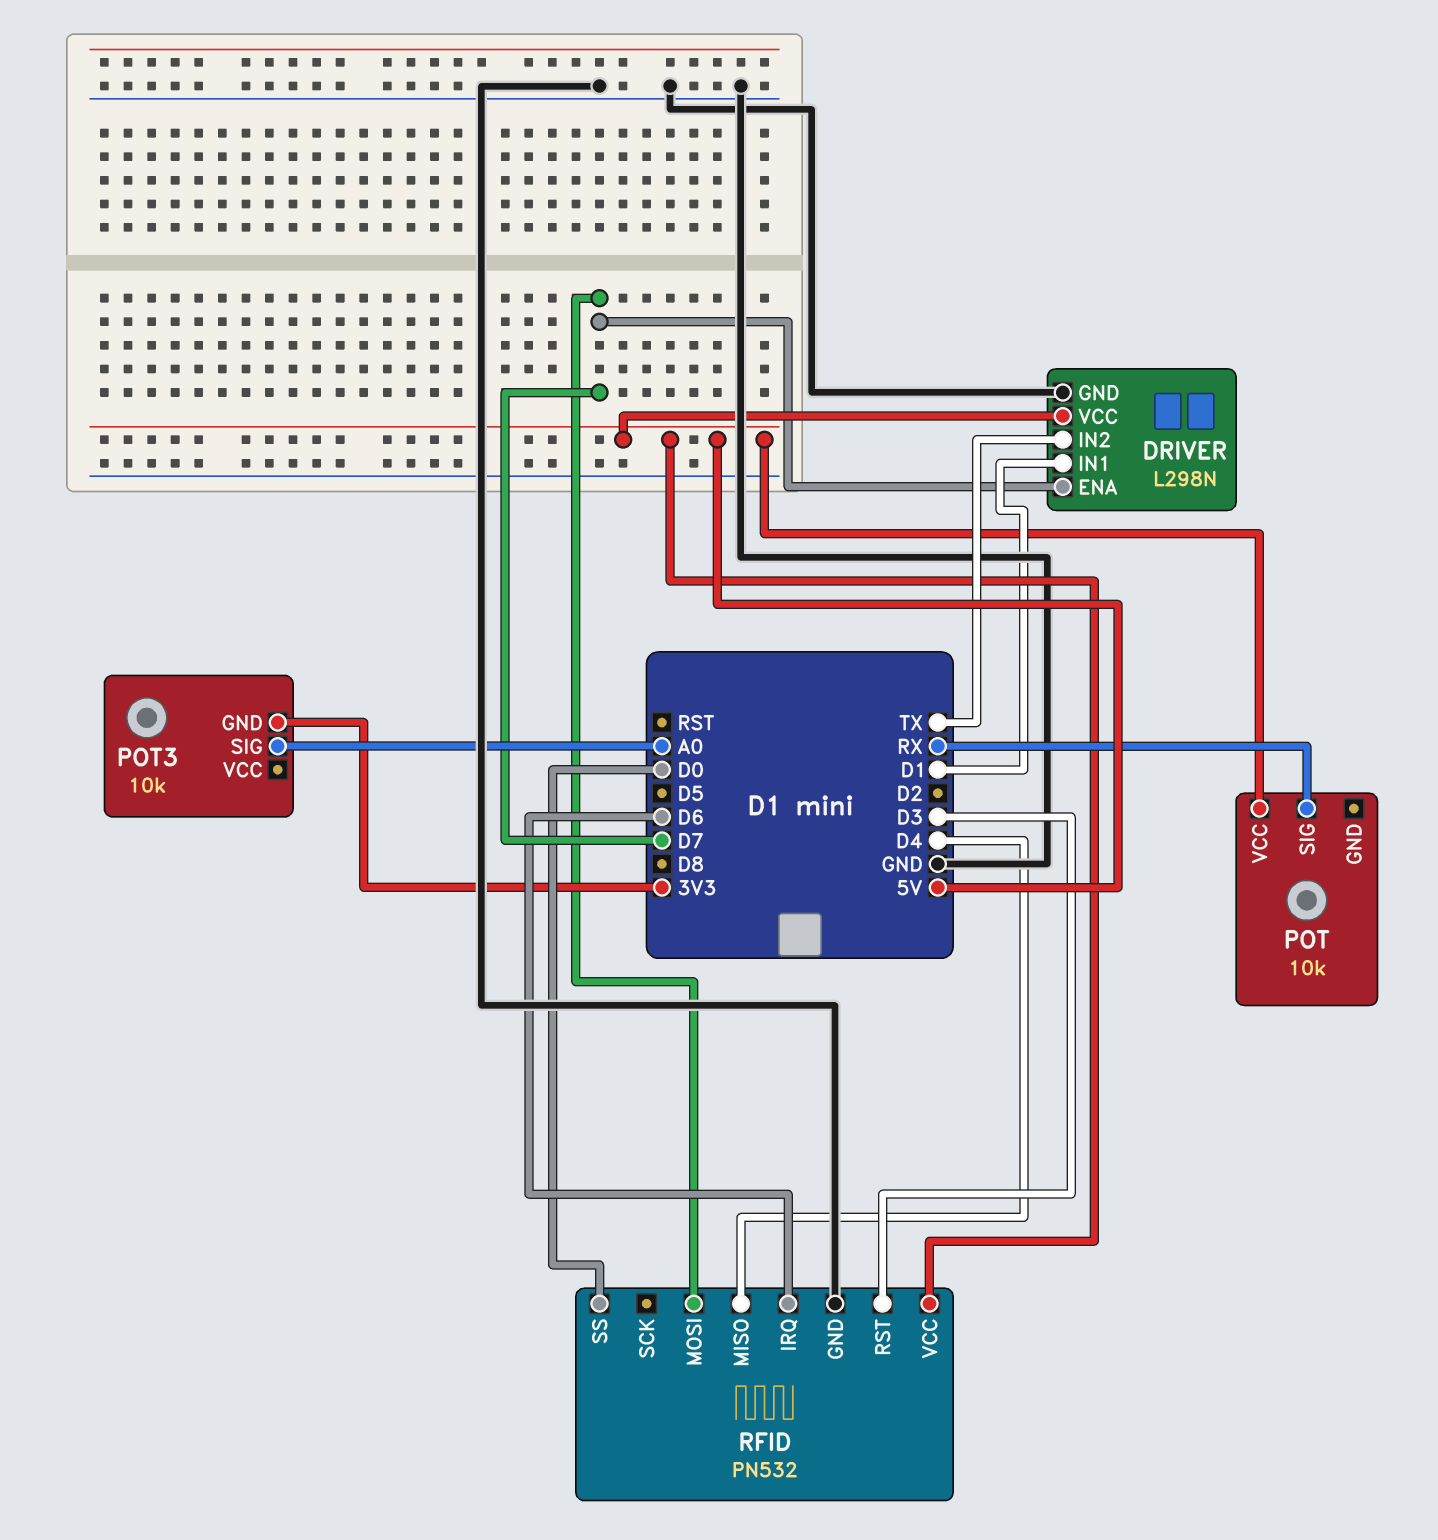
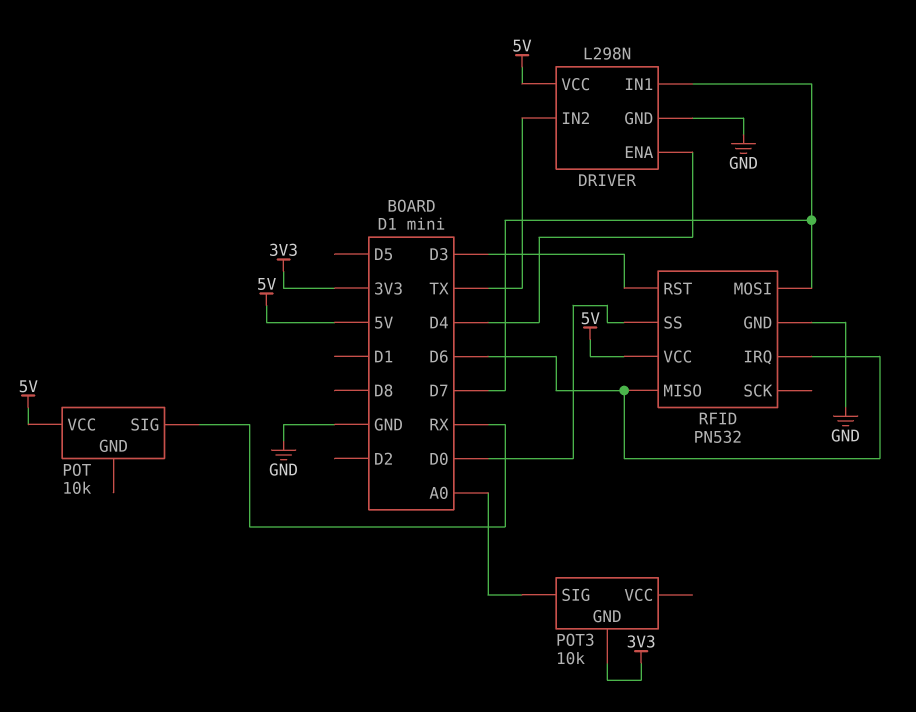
DRIVER pin ENA: D7 -> D4
DRIVER pin IN1: D1 -> D7
RFID pin MISO: D4 -> D6

